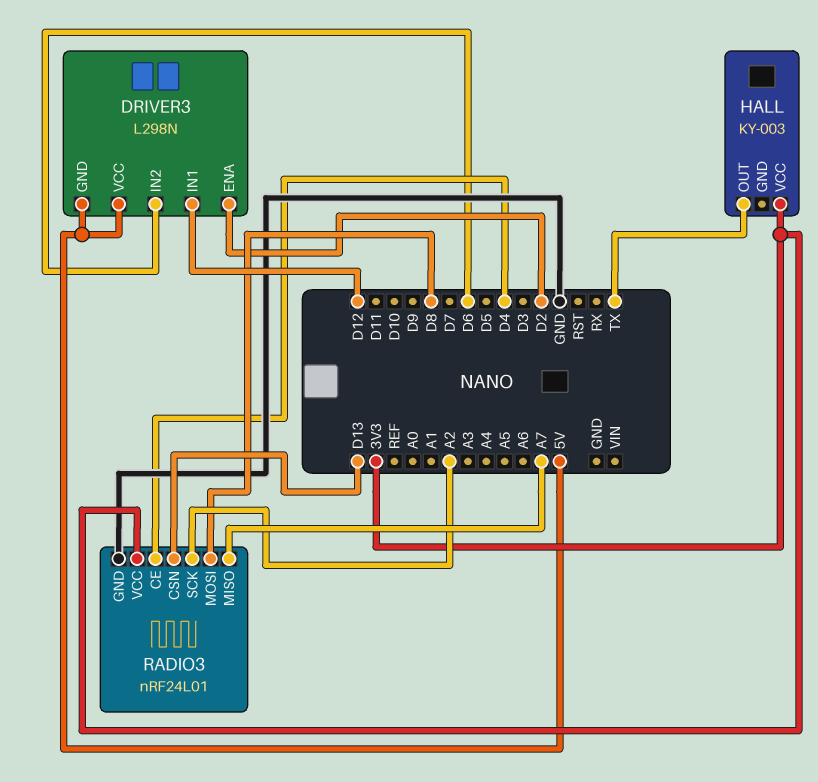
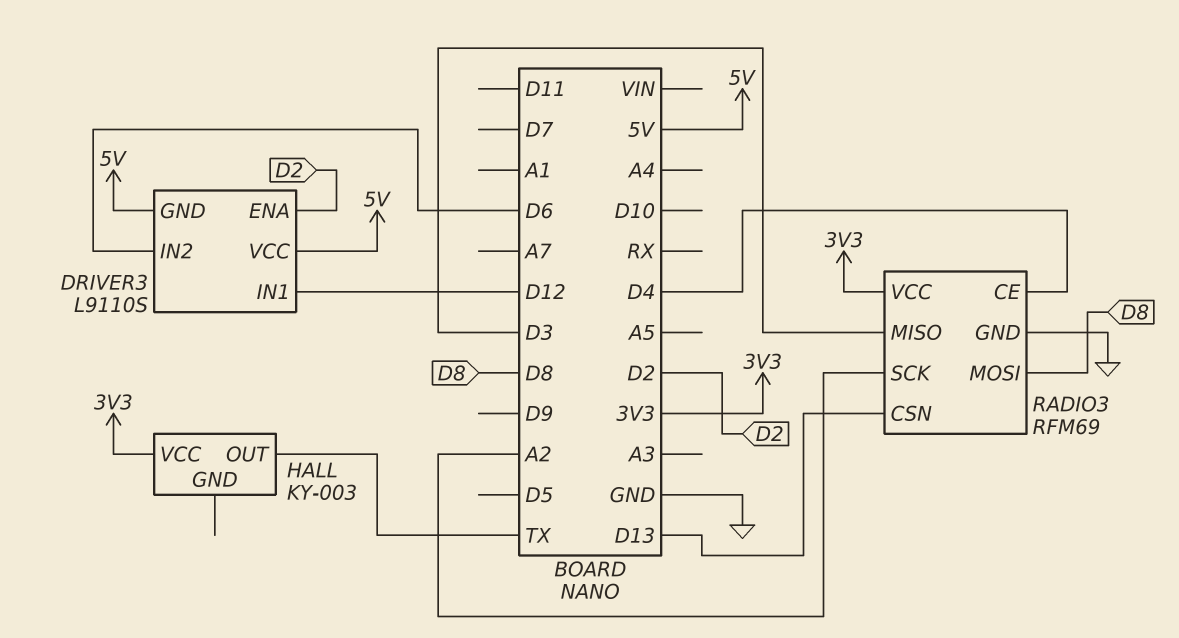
DRIVER3: L298N -> L9110S
RADIO3: nRF24L01 -> RFM69
RADIO3 pin MISO: A7 -> D3

